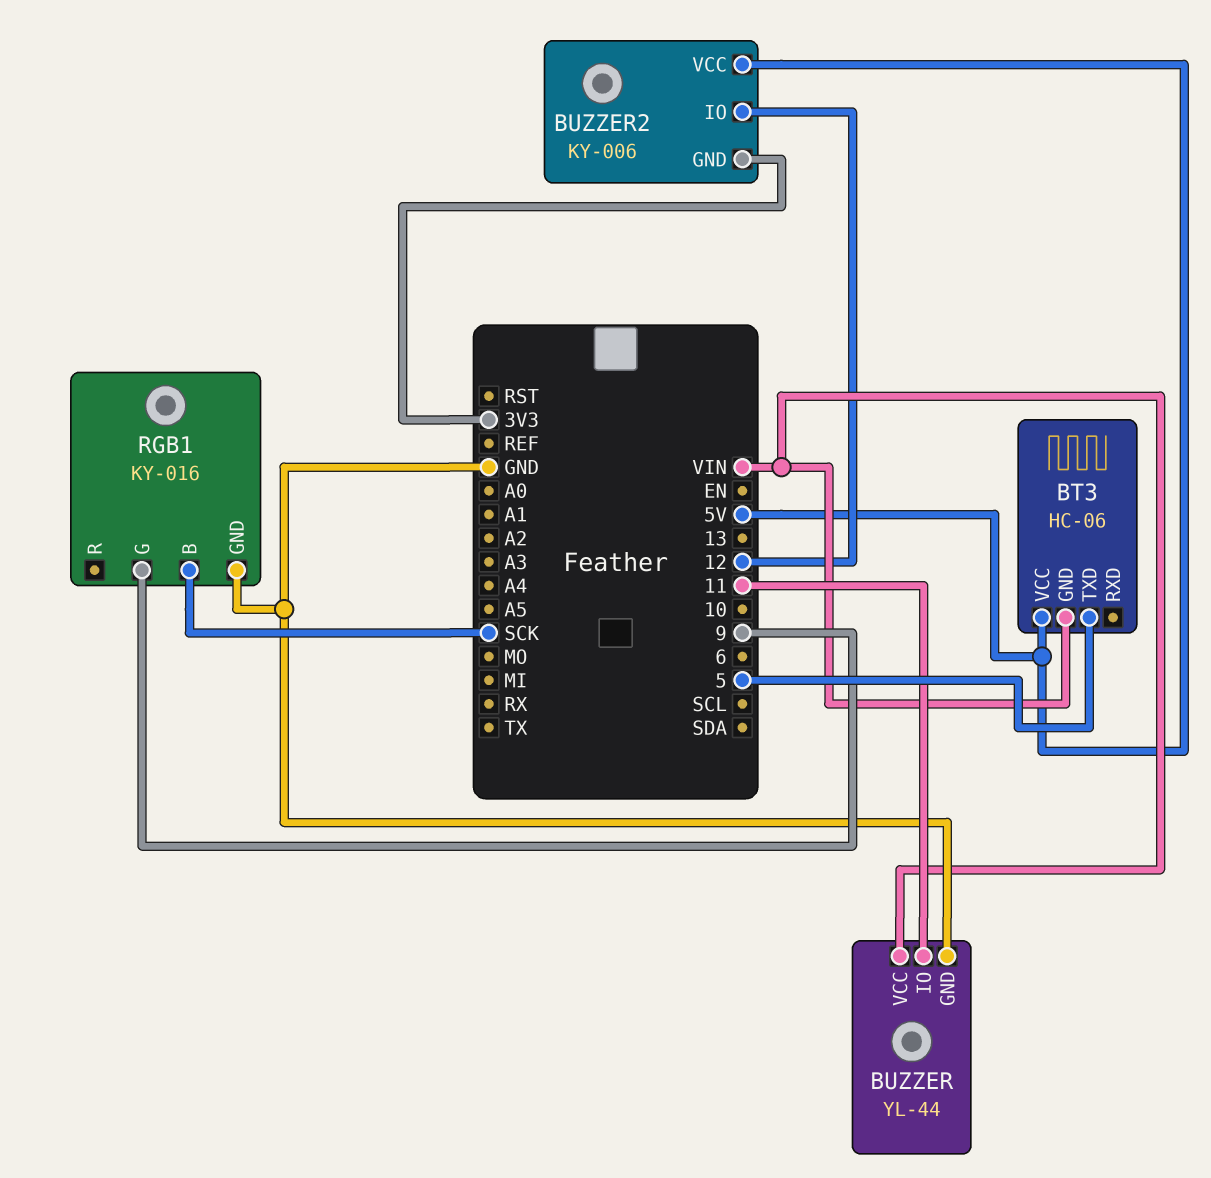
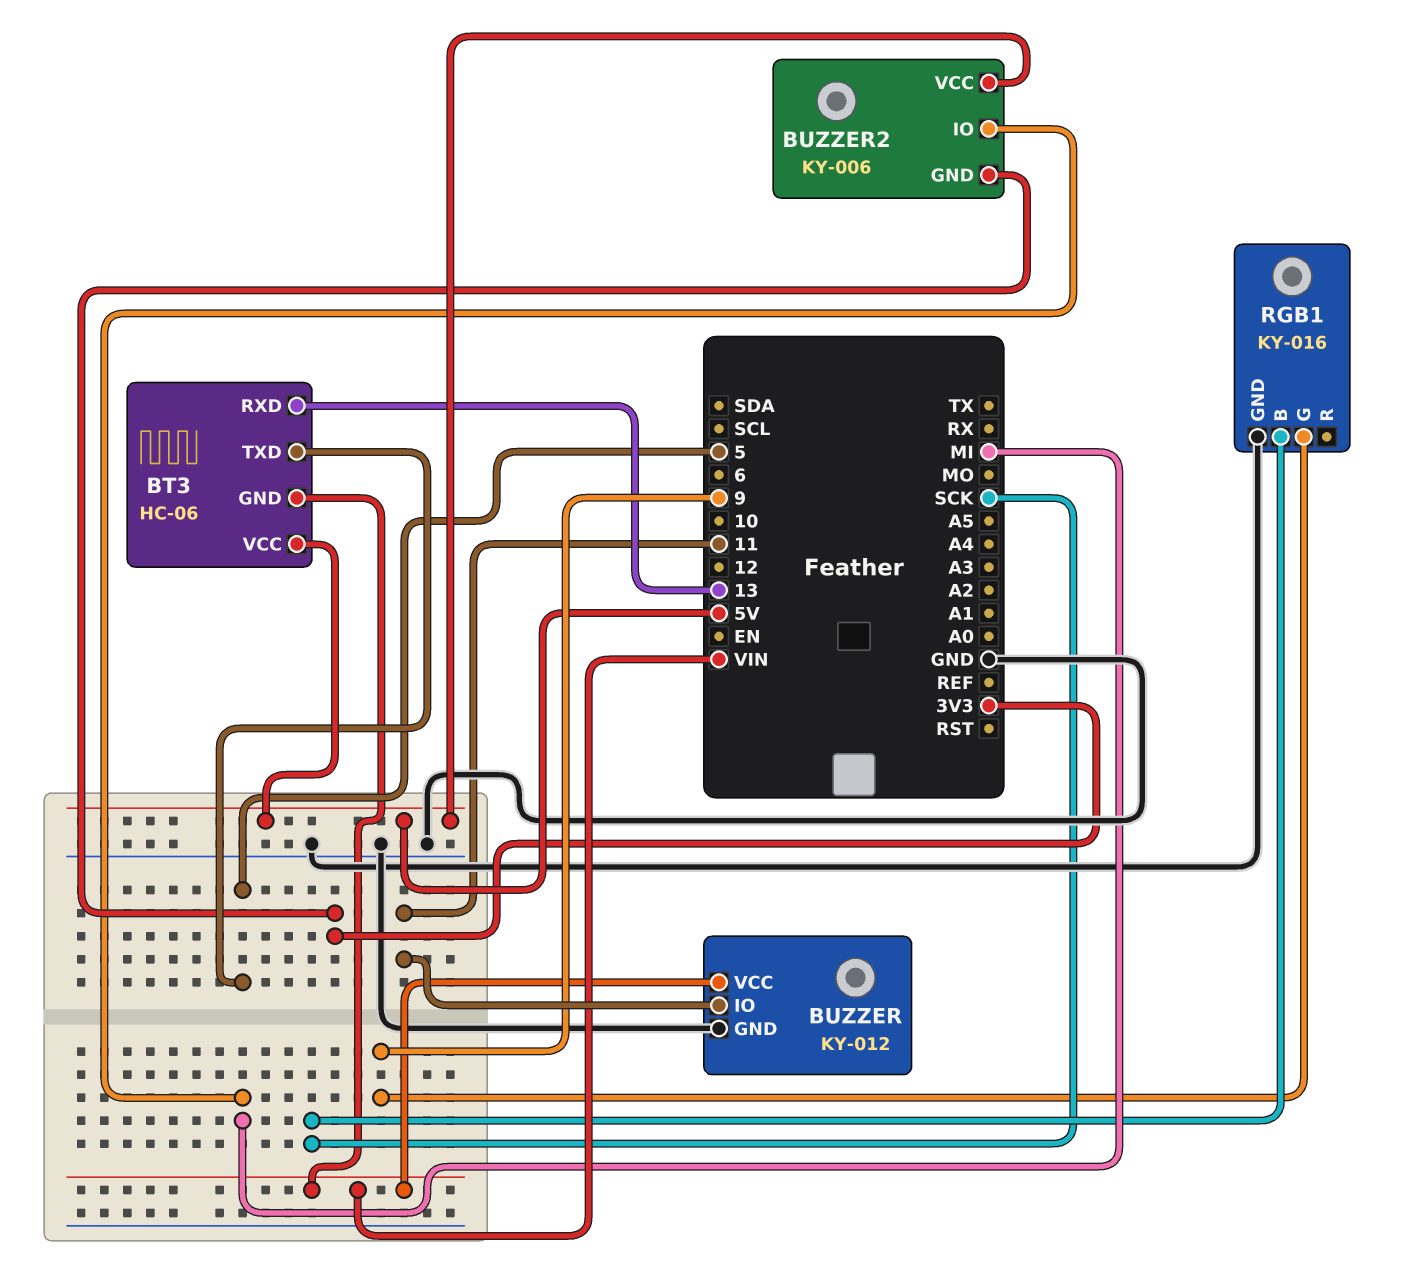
BT3 pin RXD: none -> 13
BUZZER: YL-44 -> KY-012
BUZZER2 pin IO: 12 -> MI

